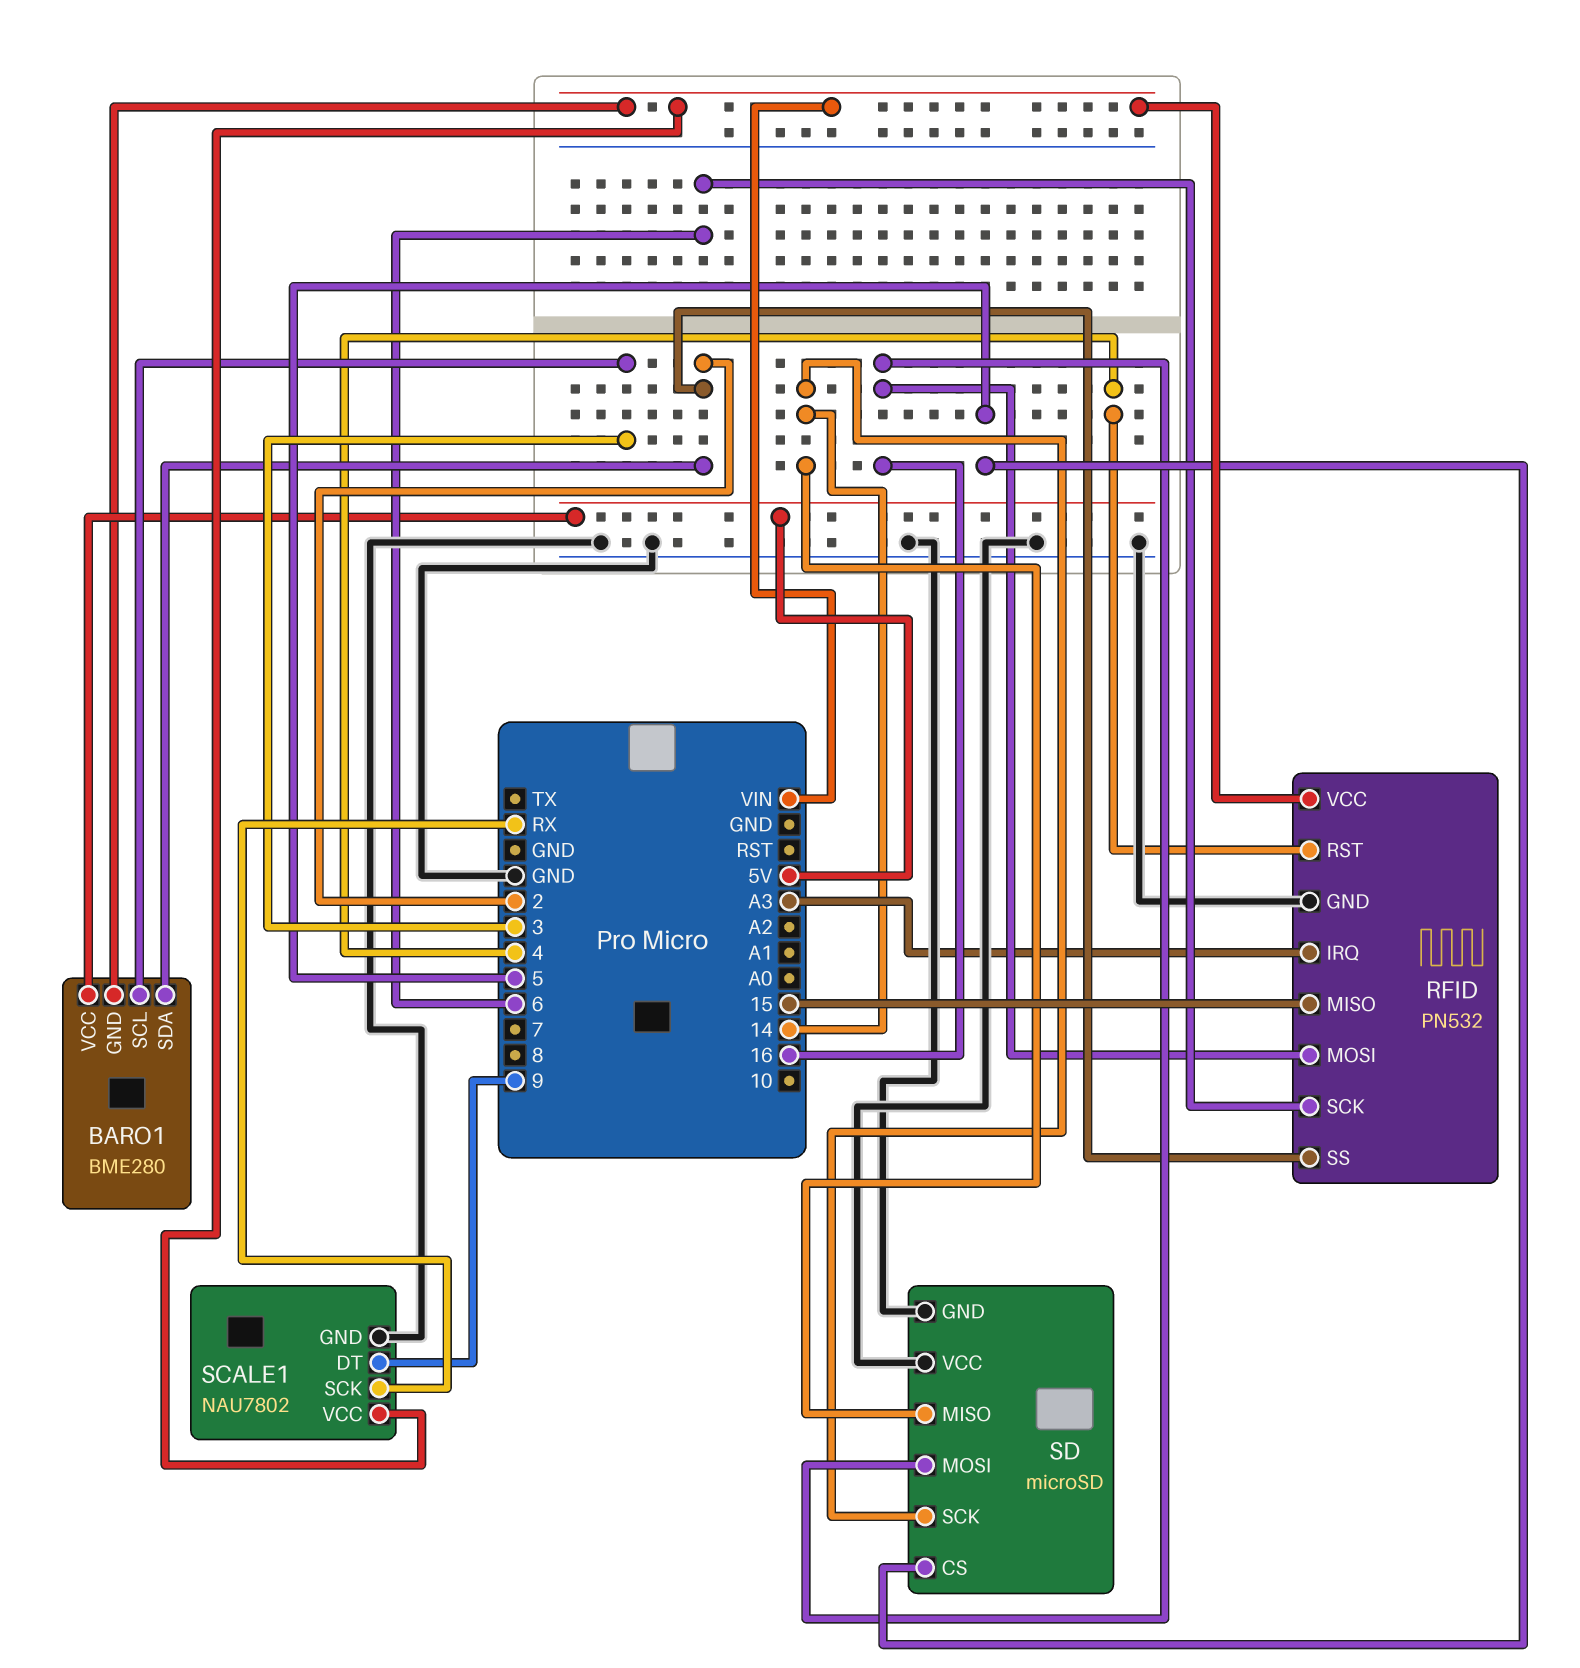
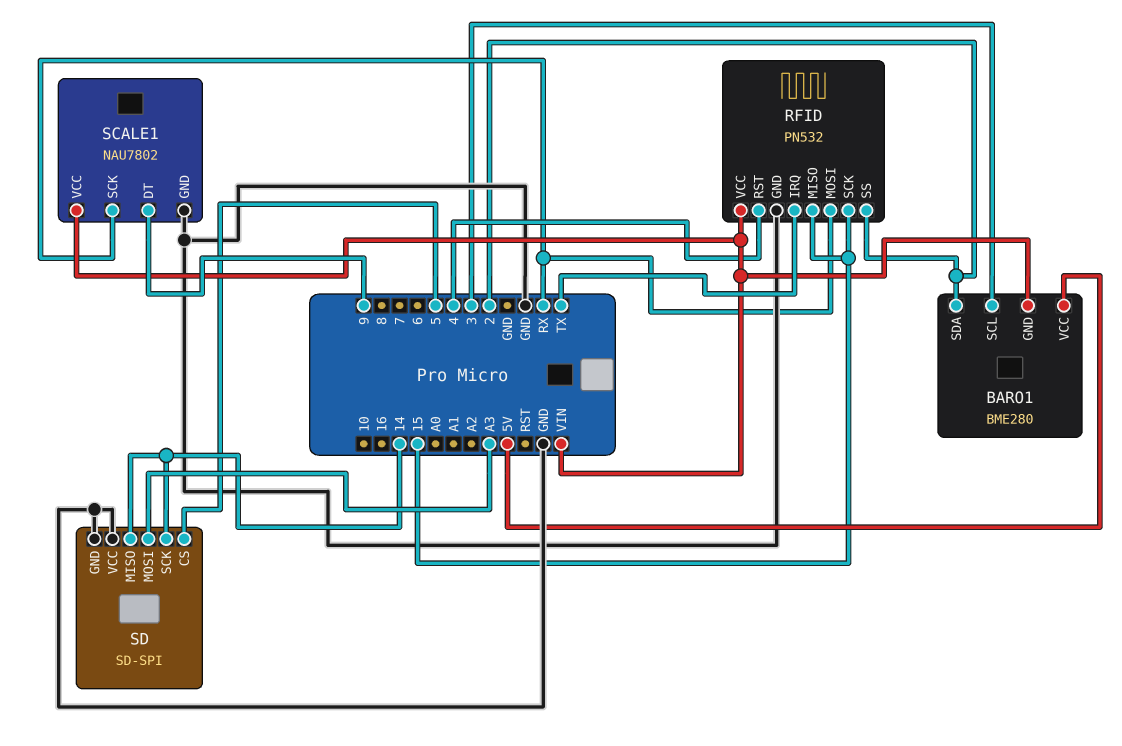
RFID pin IRQ: A3 -> TX
RFID pin MOSI: 16 -> RX
RFID pin SCK: 6 -> 15
SD: microSD -> SD-SPI
SD pin MOSI: 16 -> A3

